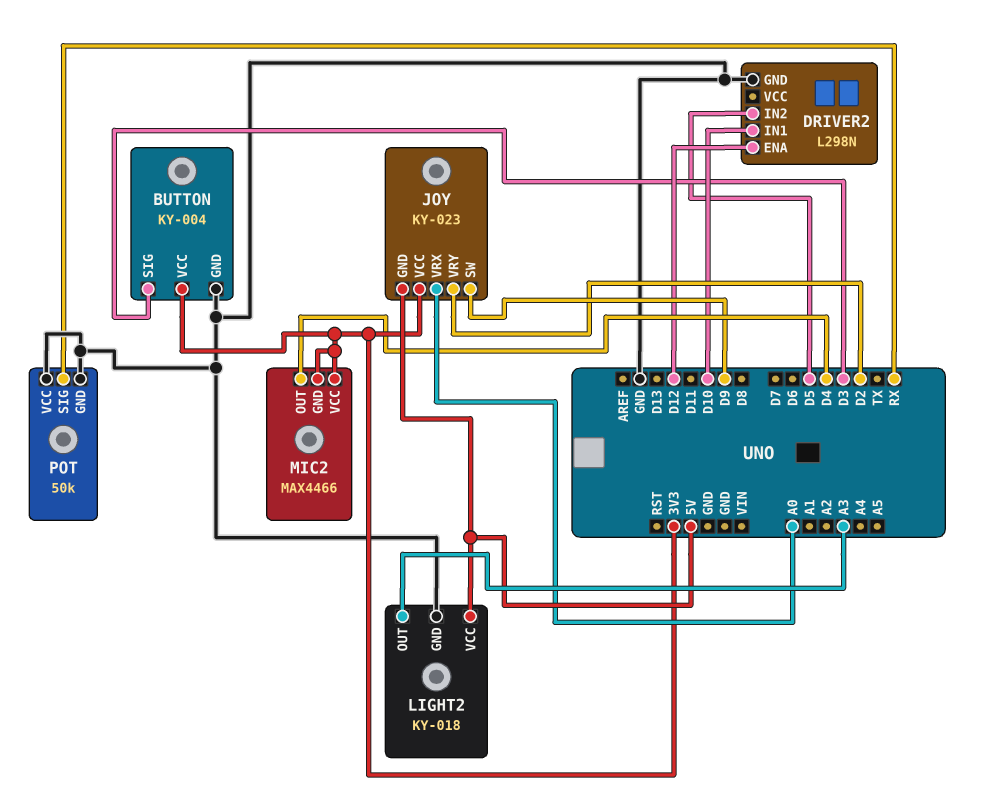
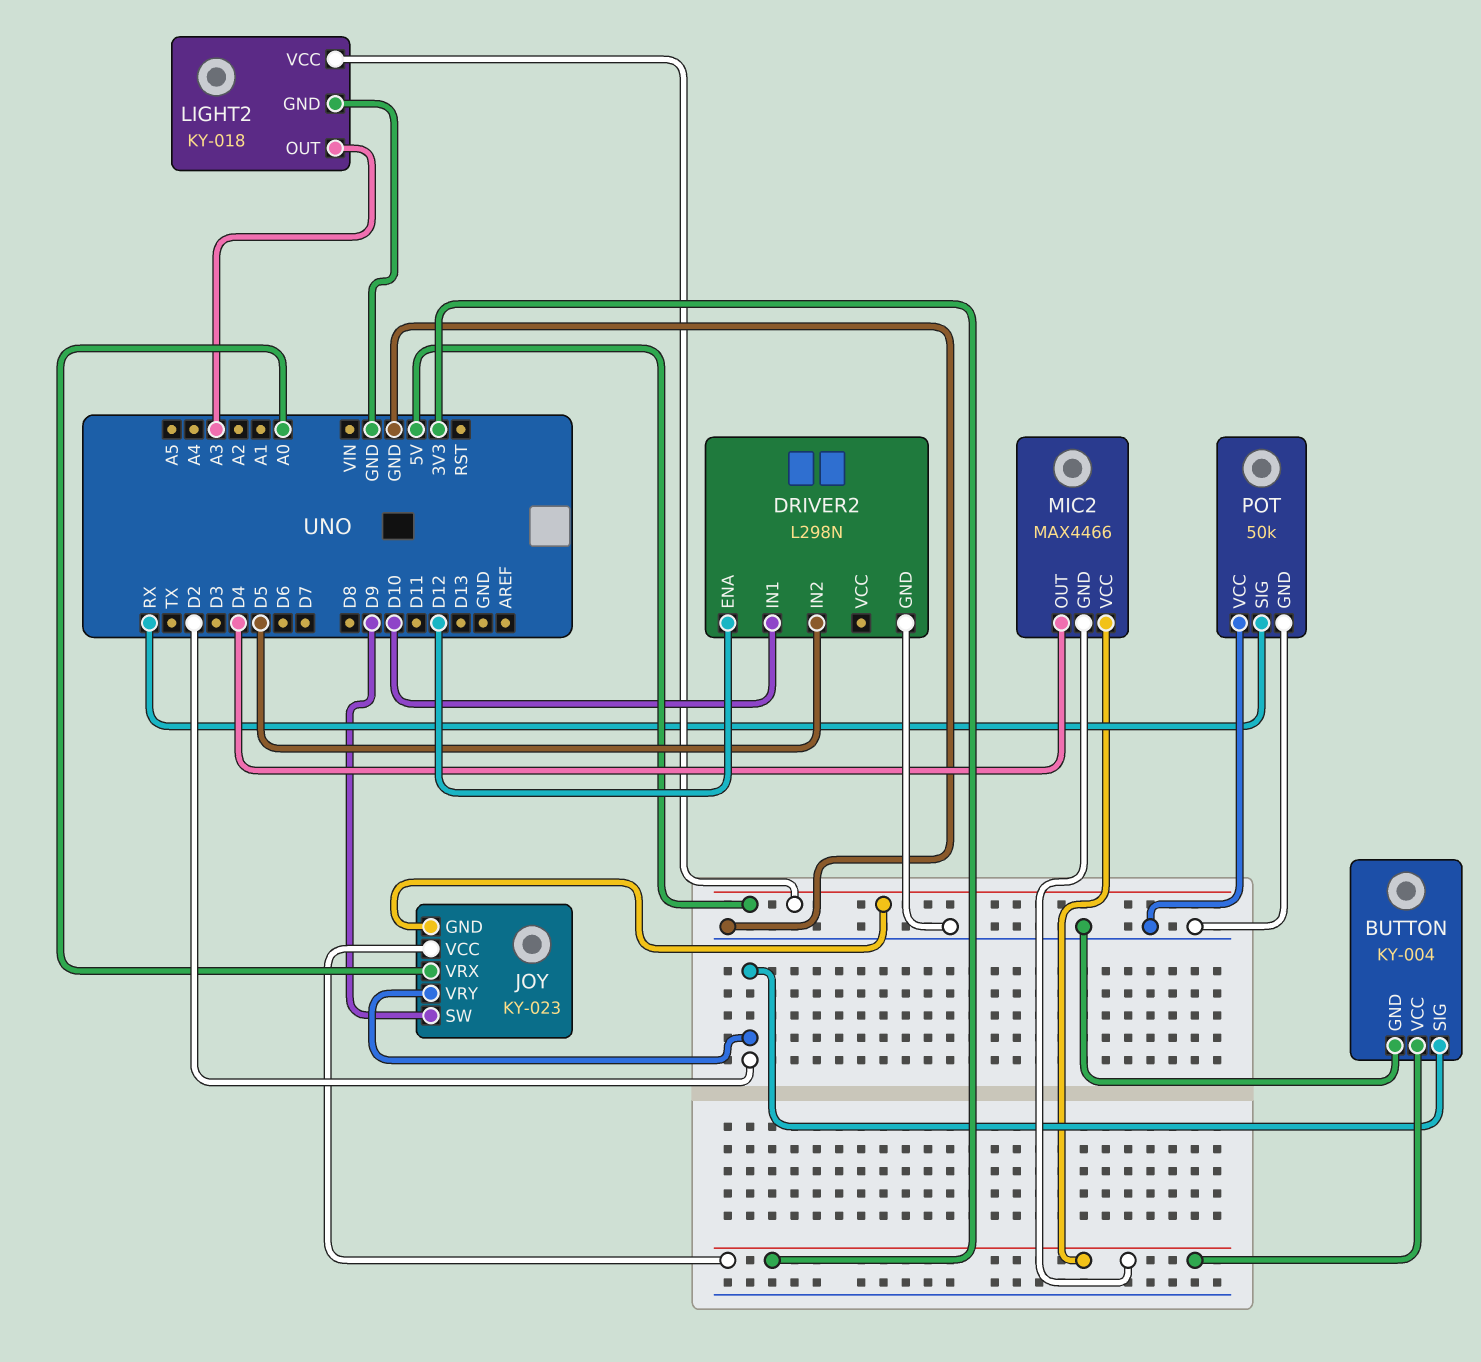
BUTTON pin SIG: D3 -> D2

